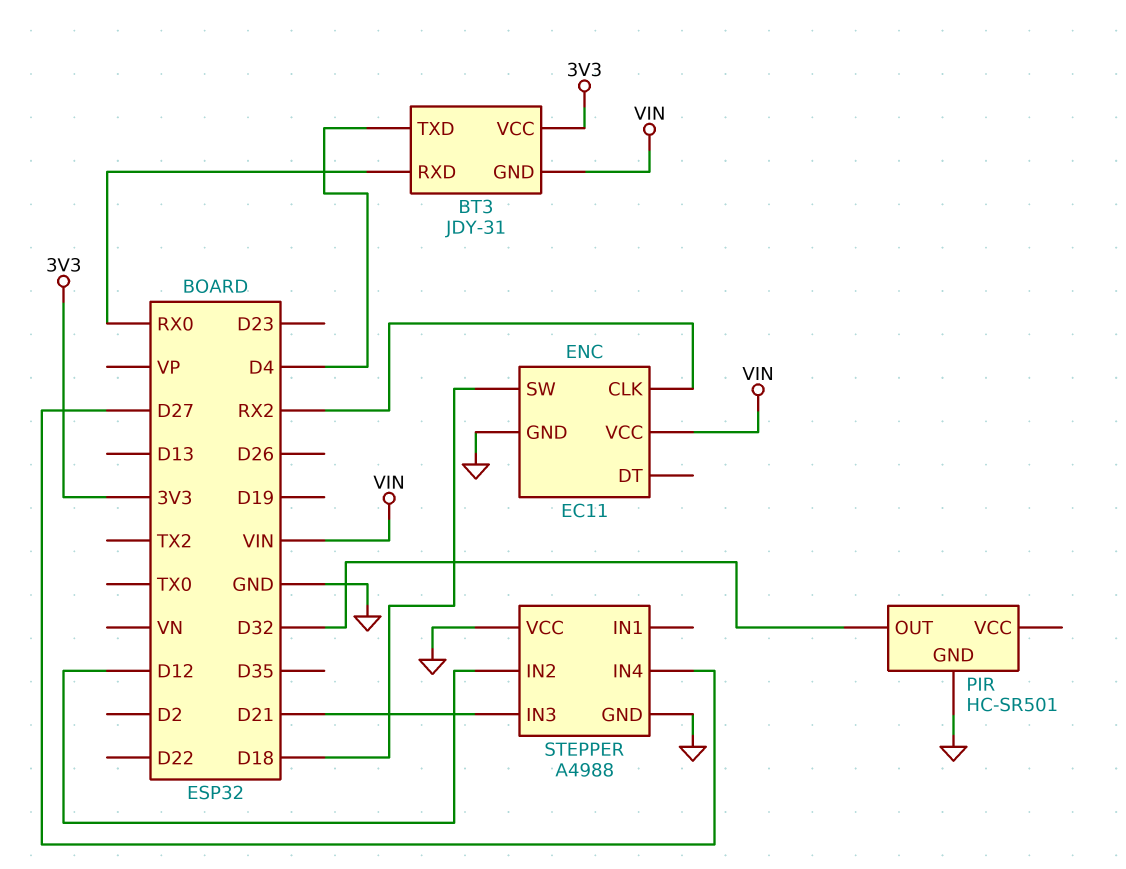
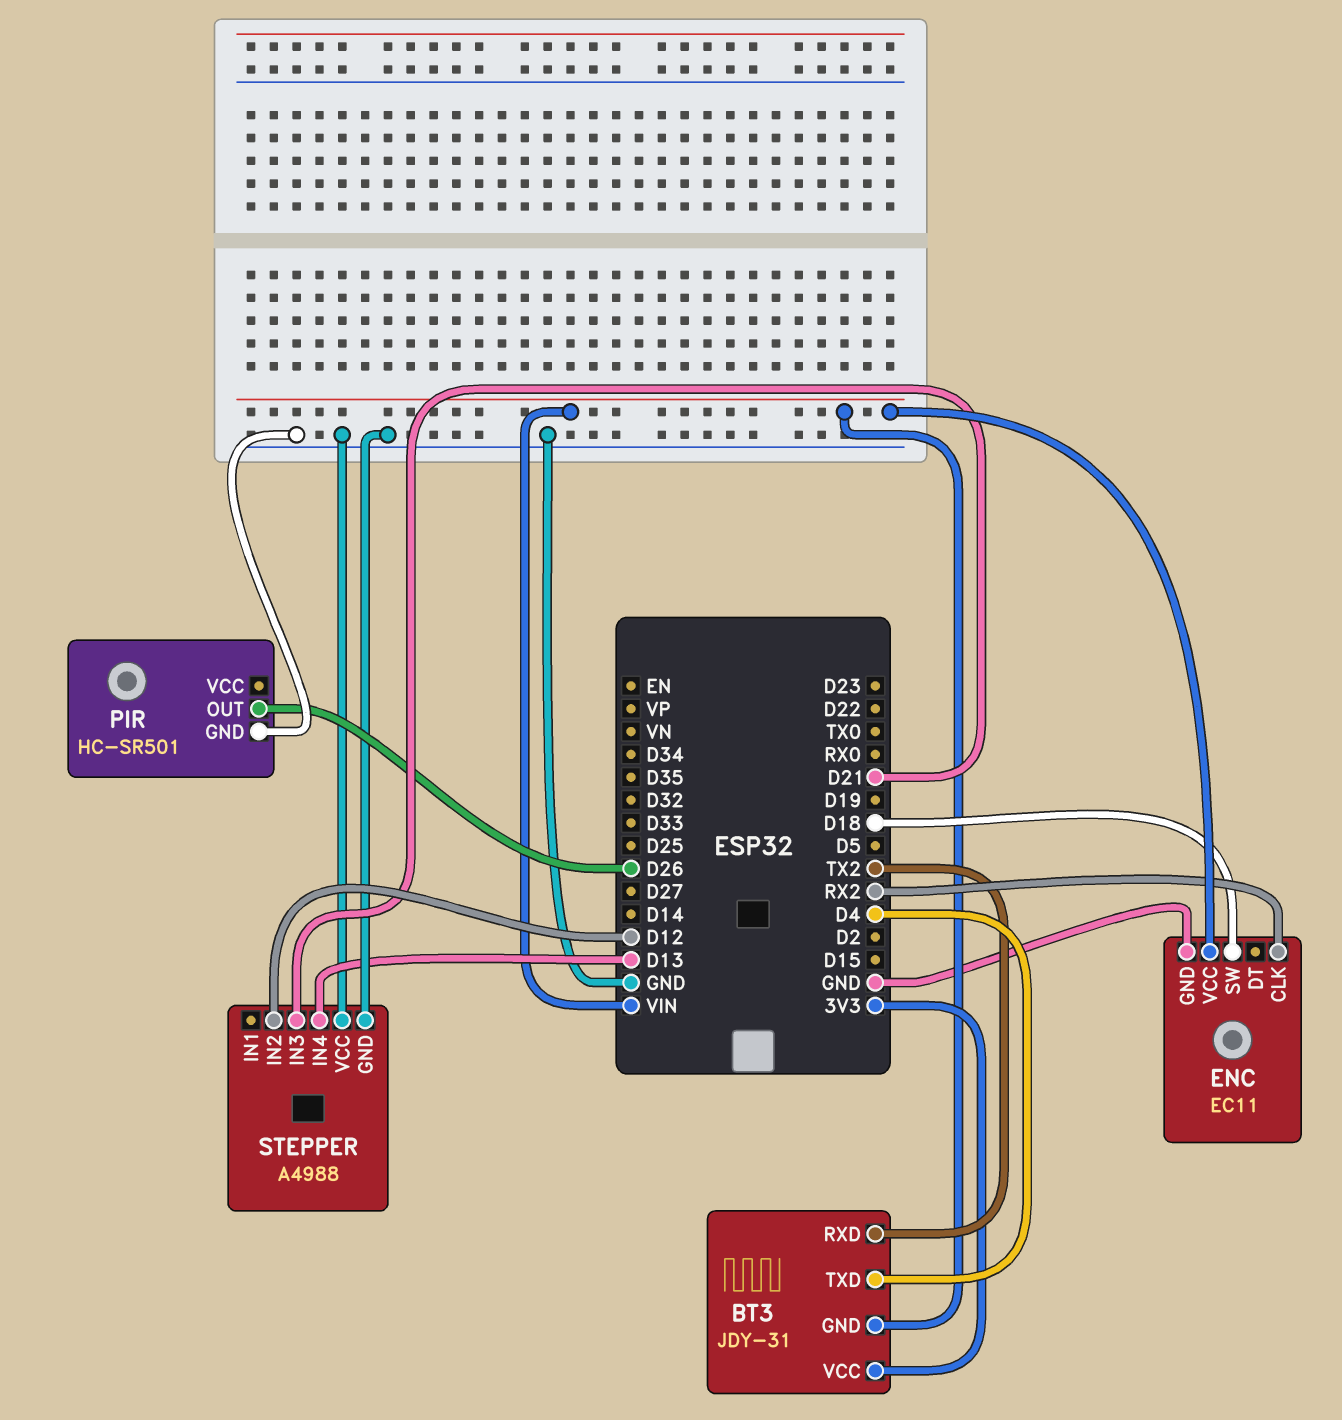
BT3 pin RXD: RX0 -> TX2
PIR pin OUT: D32 -> D26
STEPPER pin IN4: D27 -> D13

